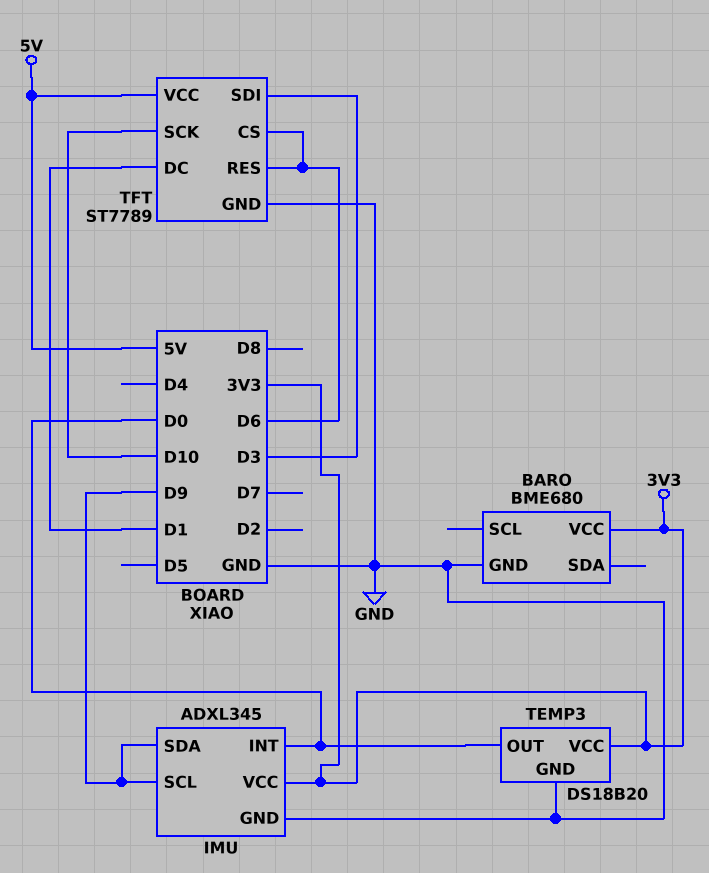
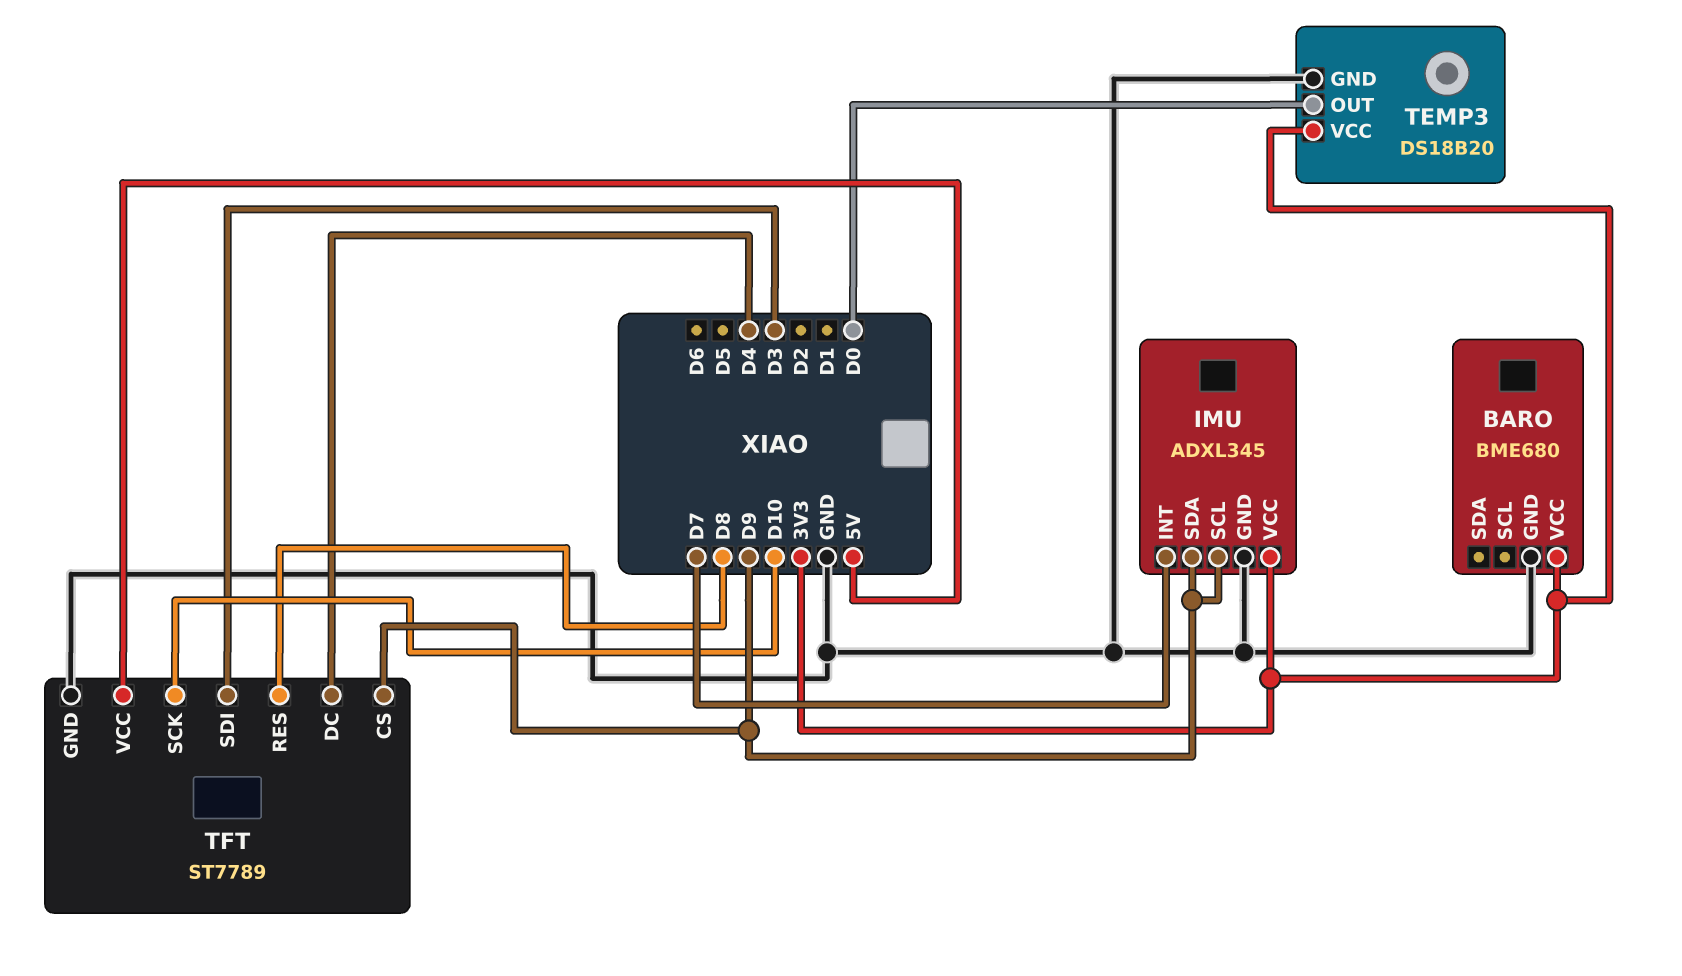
IMU pin INT: D0 -> D7
TFT pin CS: D6 -> D9
TFT pin DC: D1 -> D4
TFT pin RES: D6 -> D8

